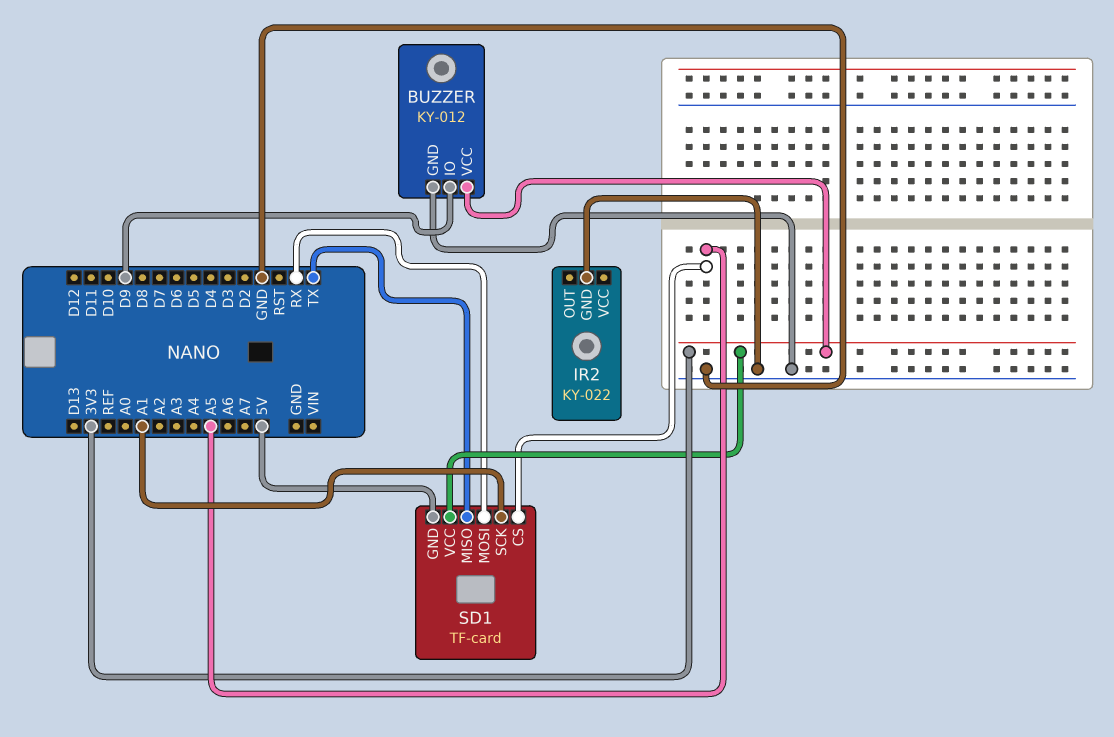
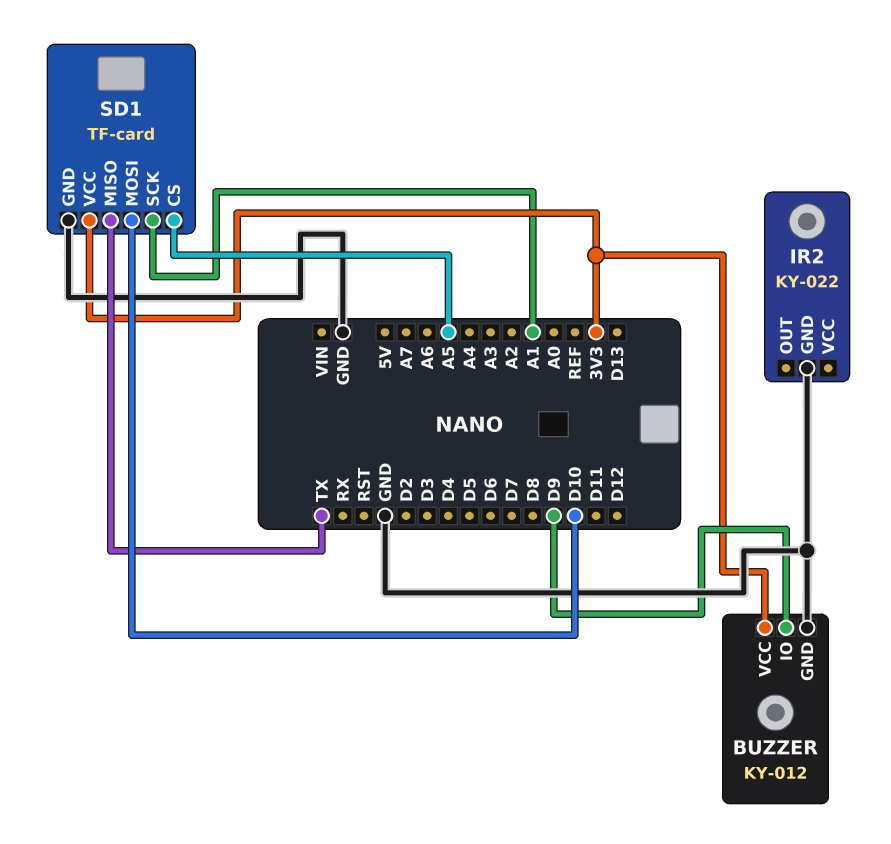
SD1 pin GND: 5V -> GND
SD1 pin MOSI: RX -> D10

